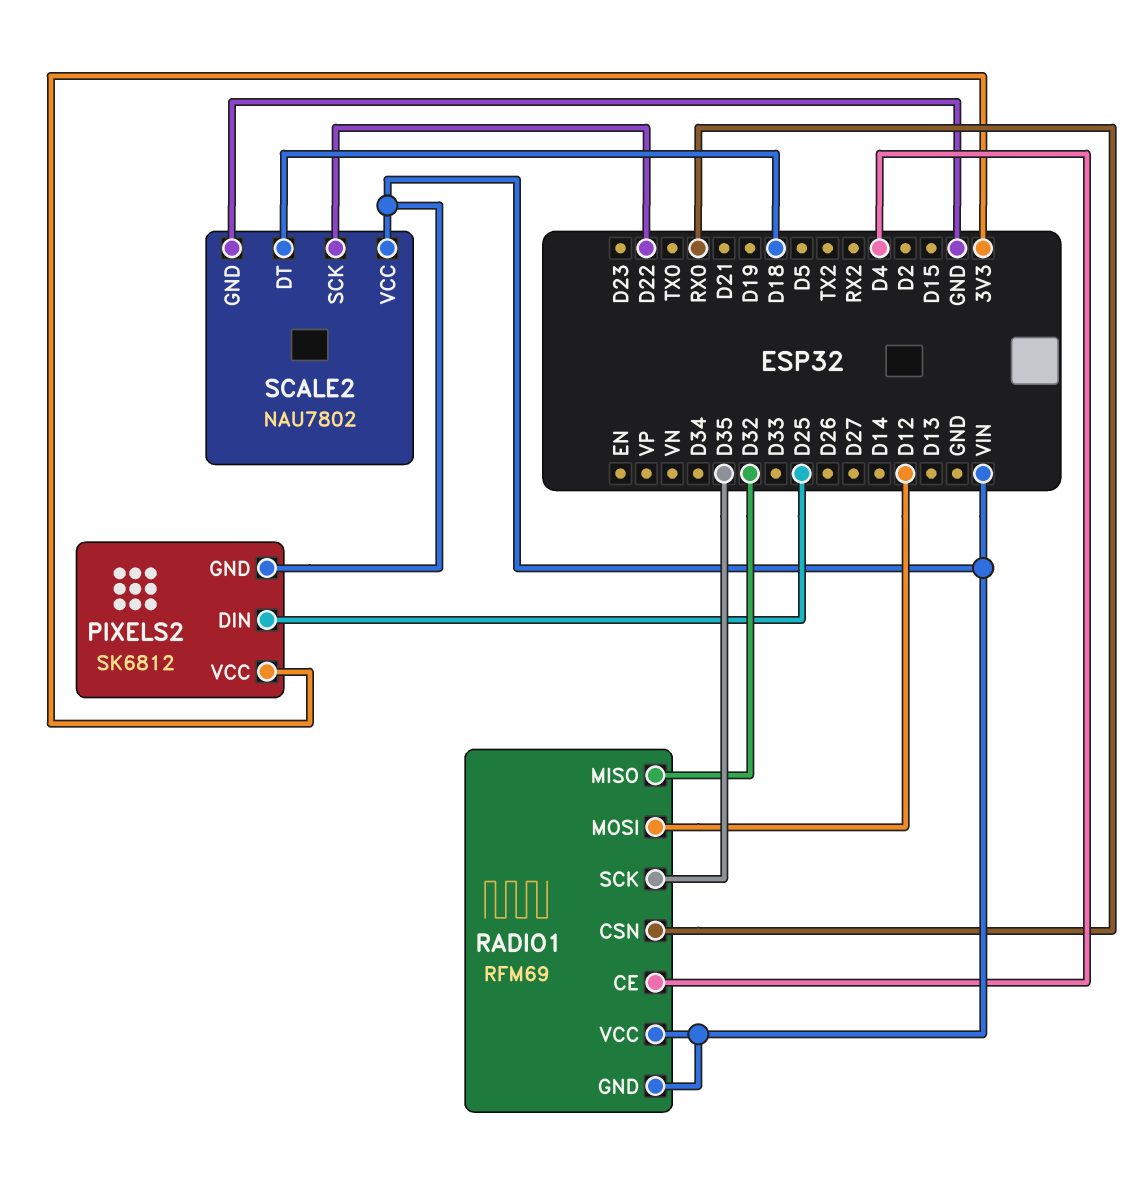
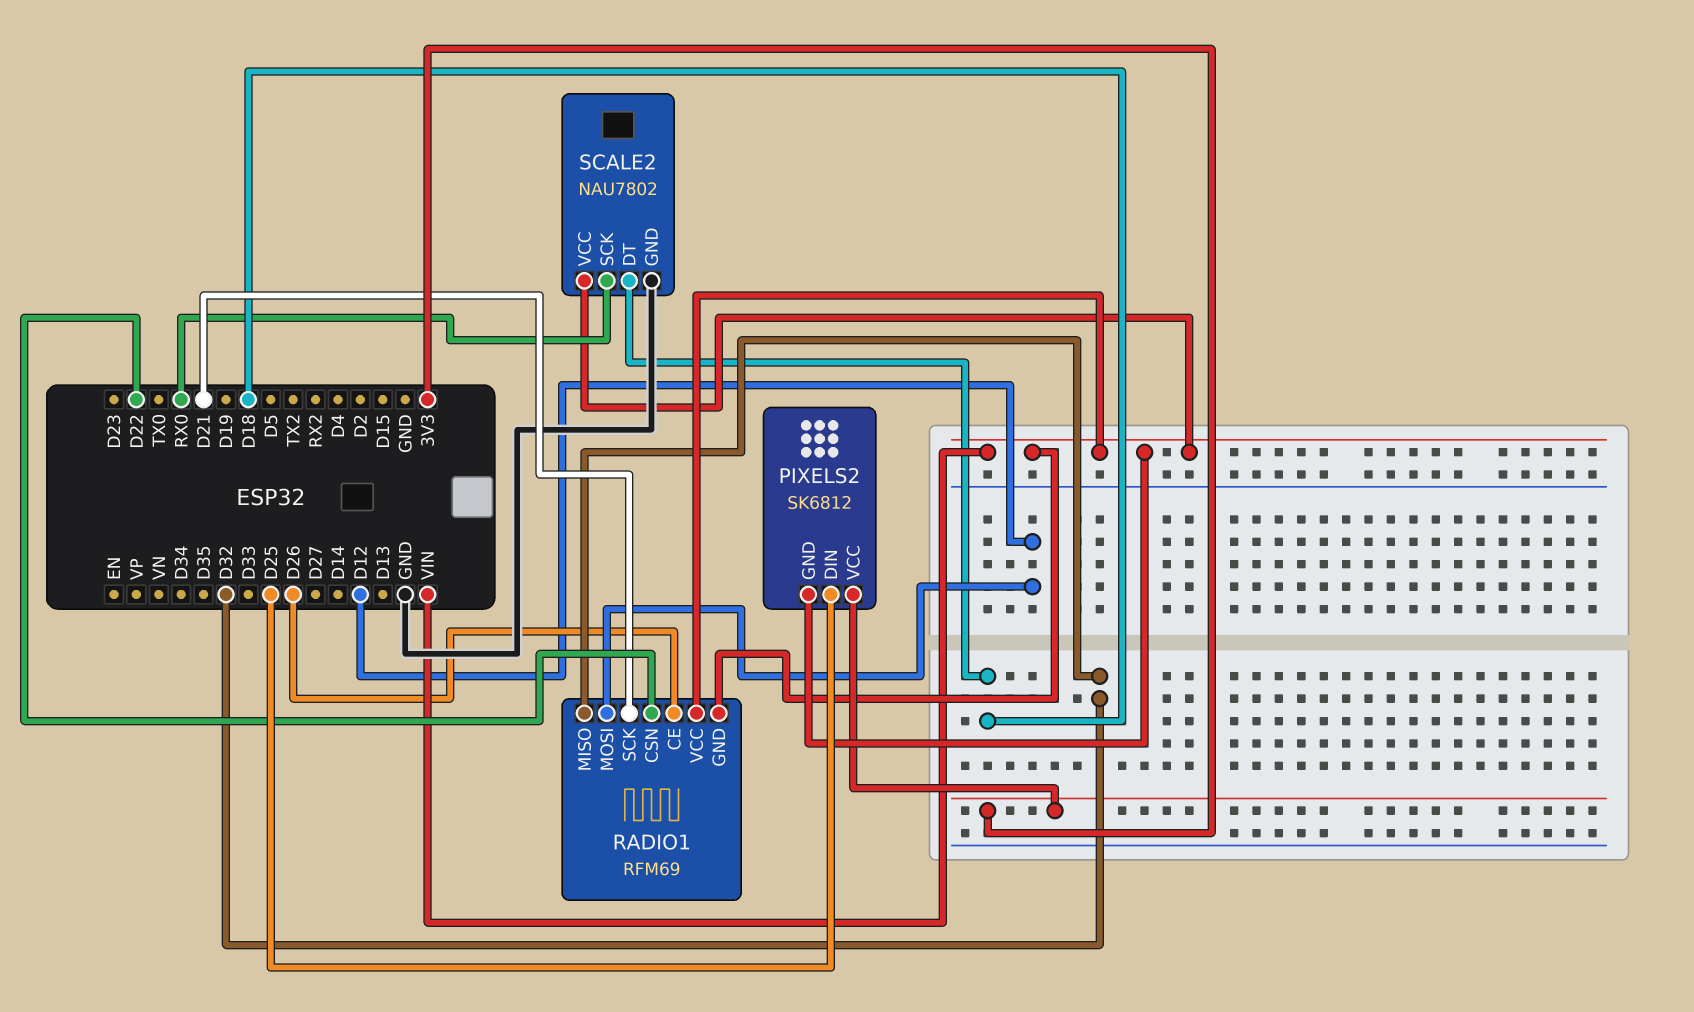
RADIO1 pin CE: D4 -> D26
RADIO1 pin CSN: RX0 -> D22
RADIO1 pin SCK: D35 -> D21
SCALE2 pin SCK: D22 -> RX0

